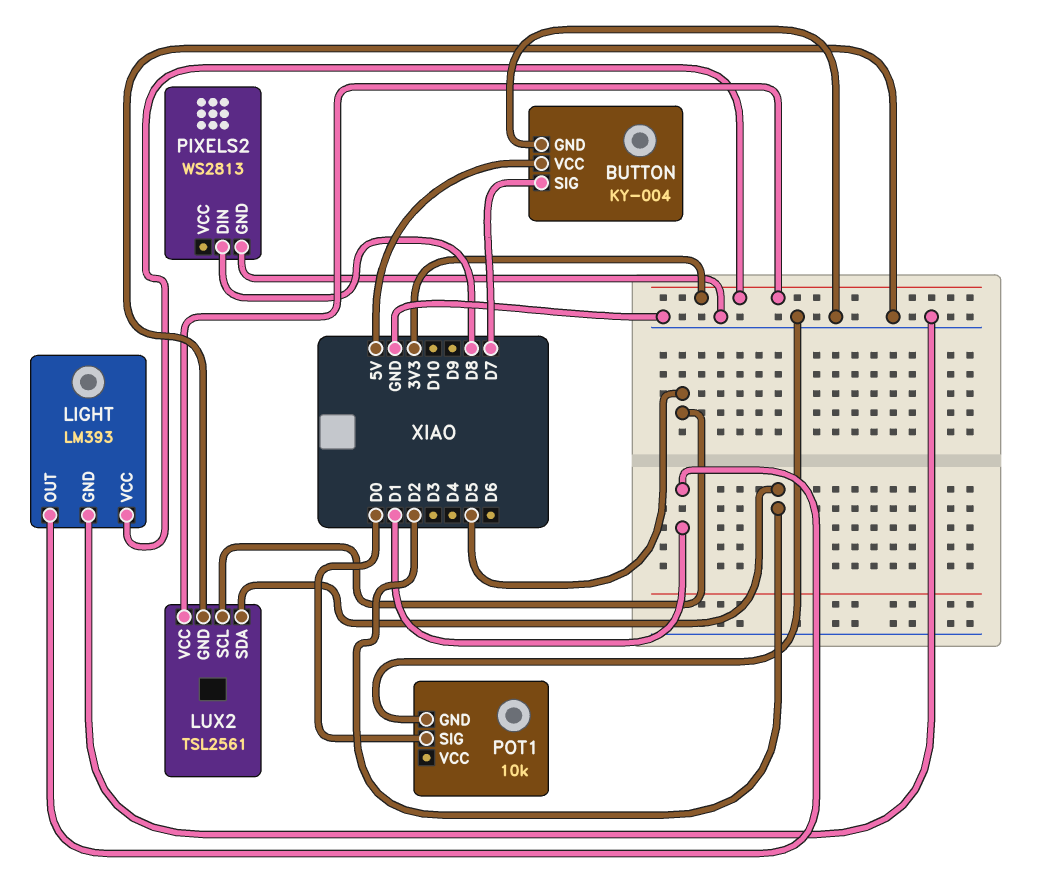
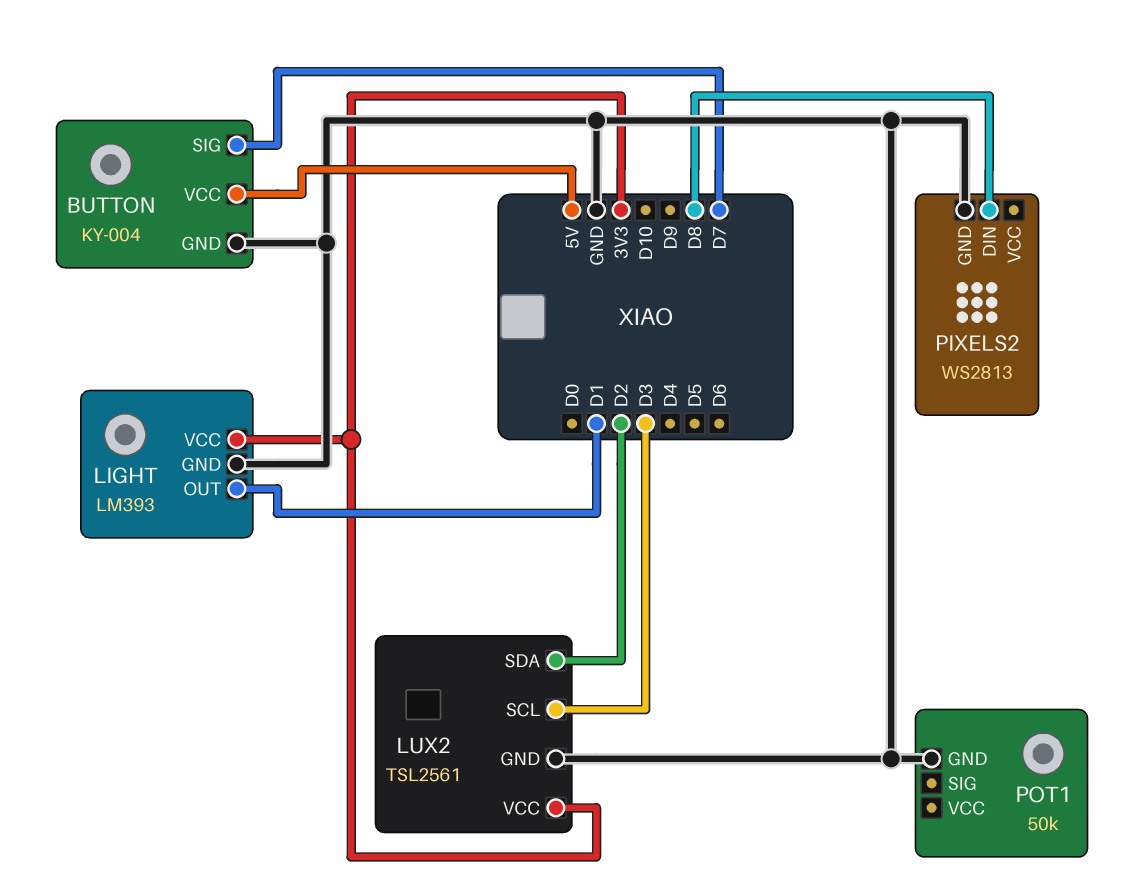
LUX2 pin SCL: D5 -> D3
POT1: 10k -> 50k
POT1 pin SIG: D0 -> none

